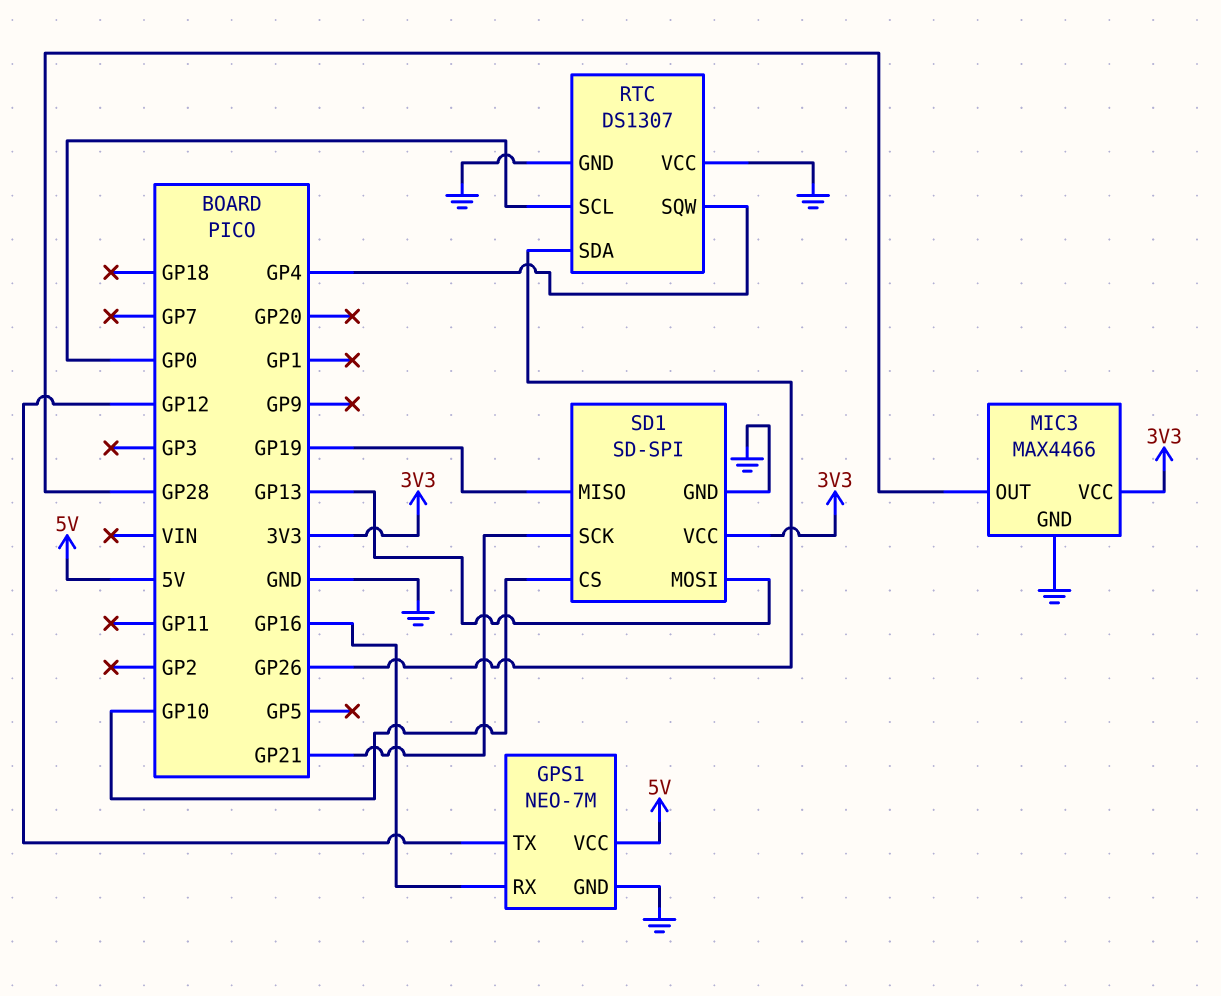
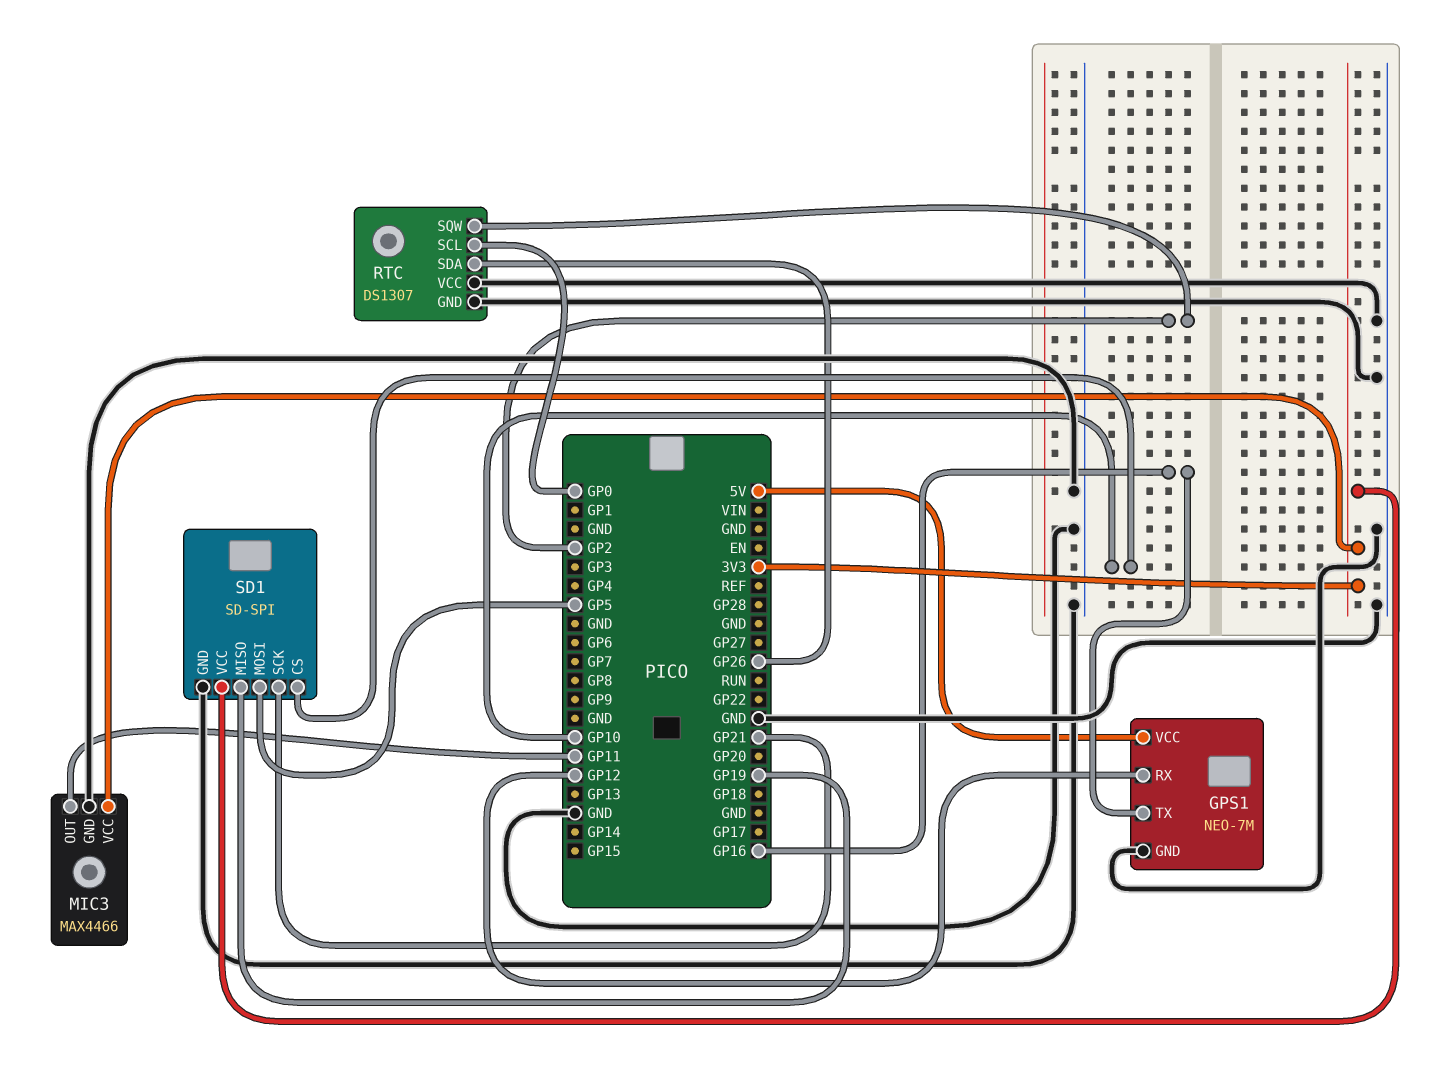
GPS1 pin RX: GP16 -> GP12
GPS1 pin TX: GP12 -> GP16
MIC3 pin OUT: GP28 -> GP11
RTC pin SQW: GP4 -> GP2
SD1 pin MOSI: GP13 -> GP5

